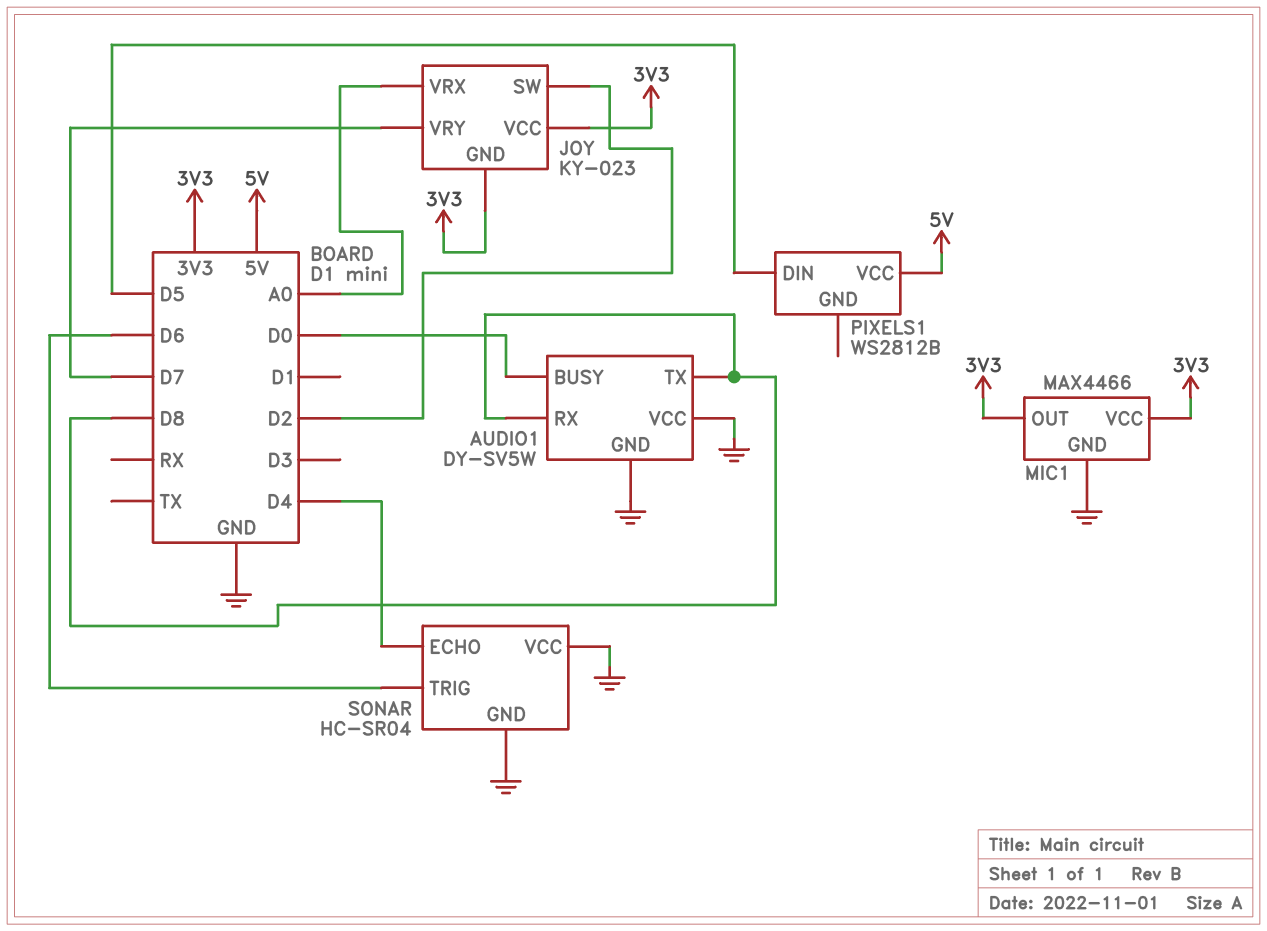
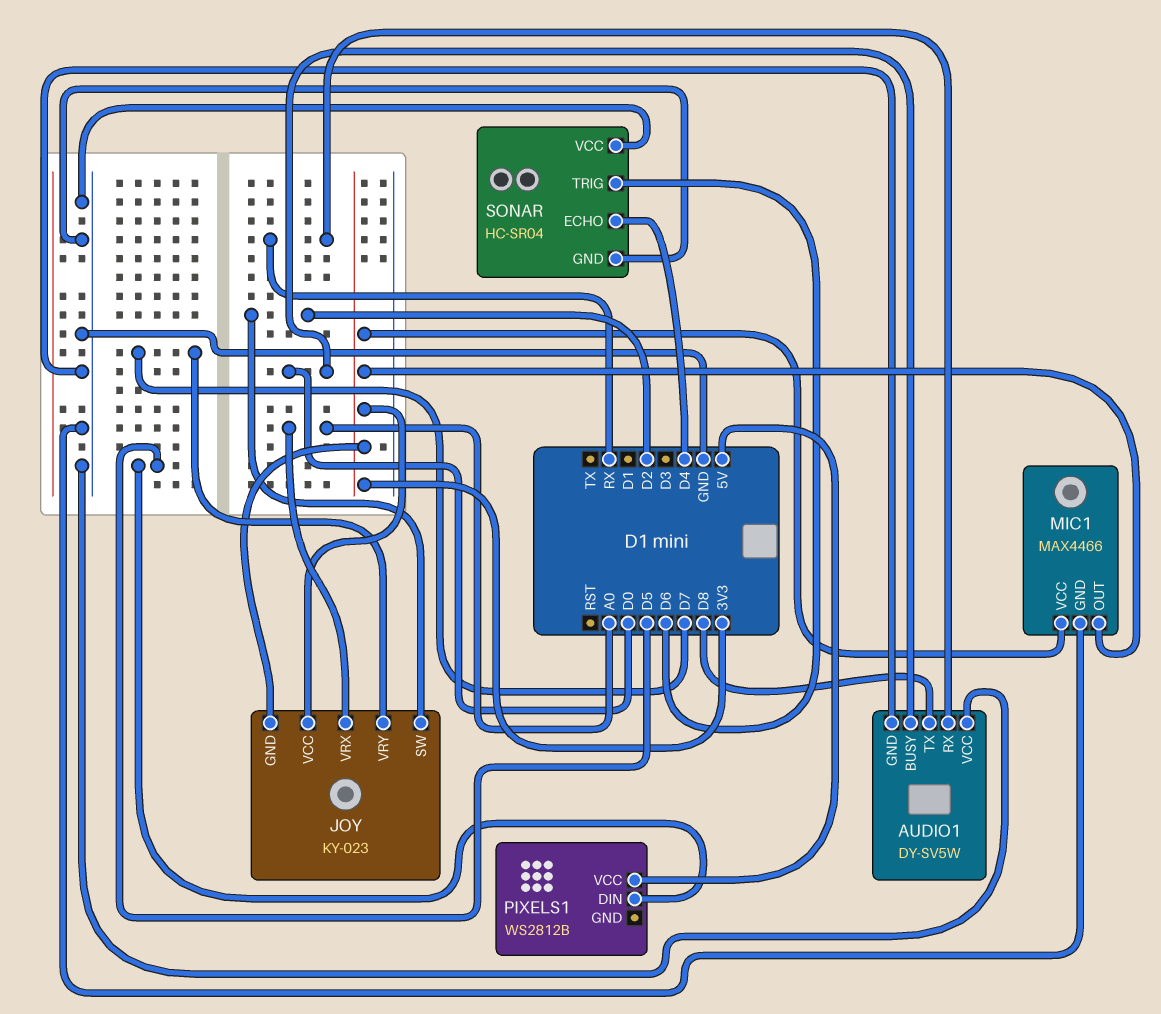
AUDIO1 pin RX: D8 -> RX

